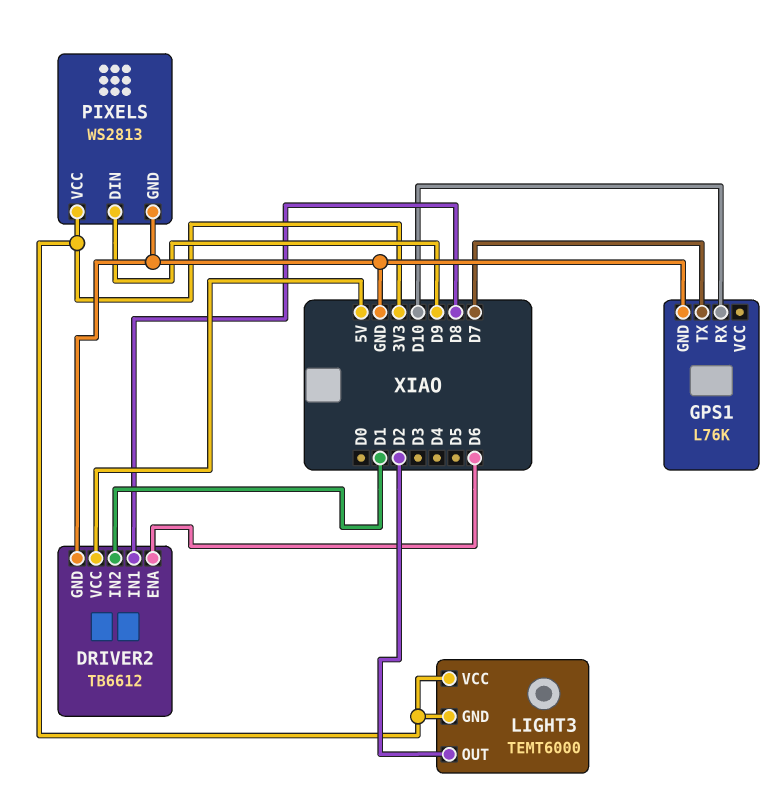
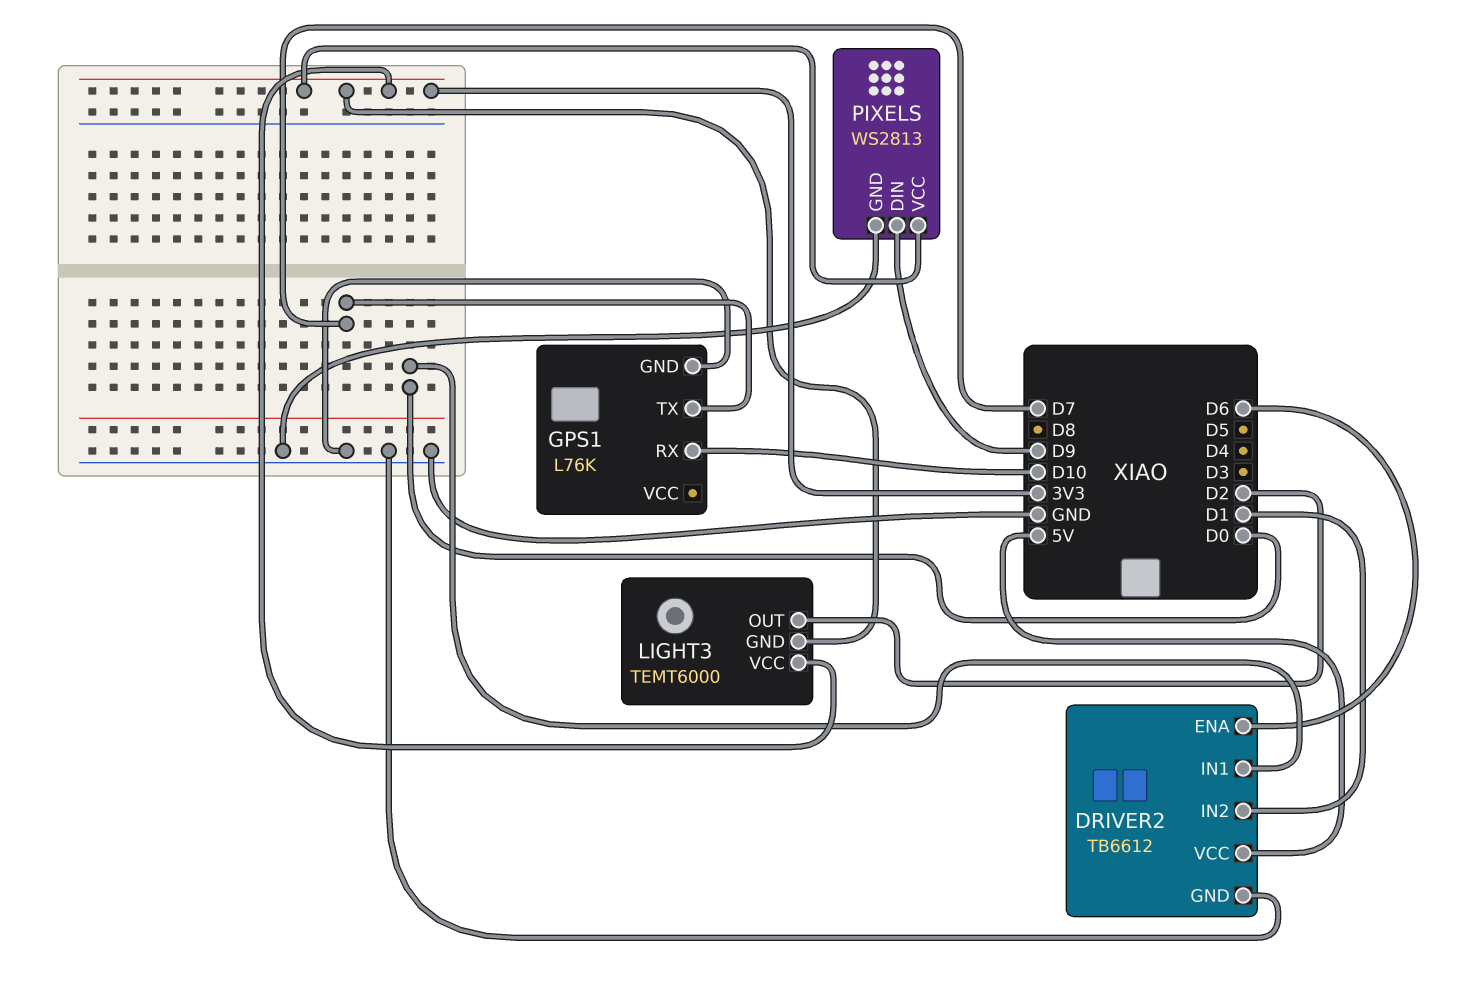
DRIVER2 pin IN1: D8 -> D0

